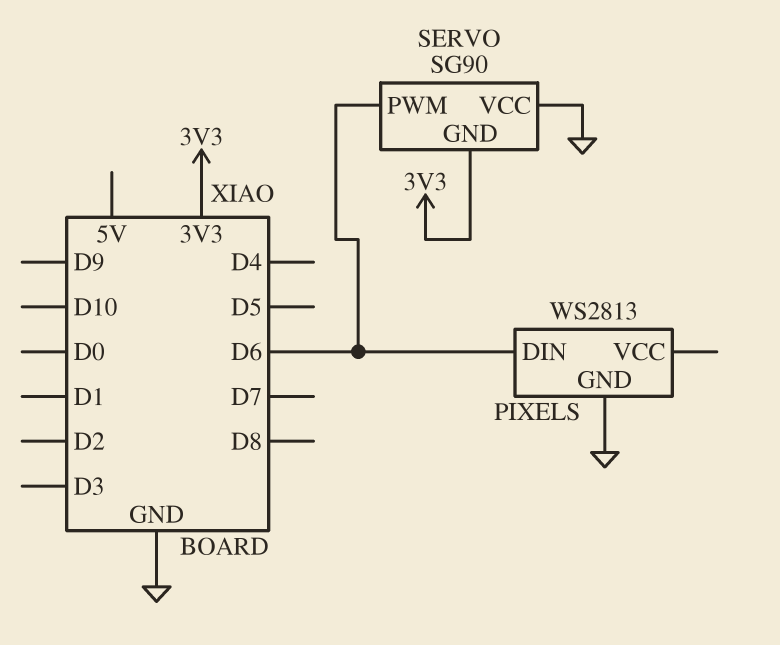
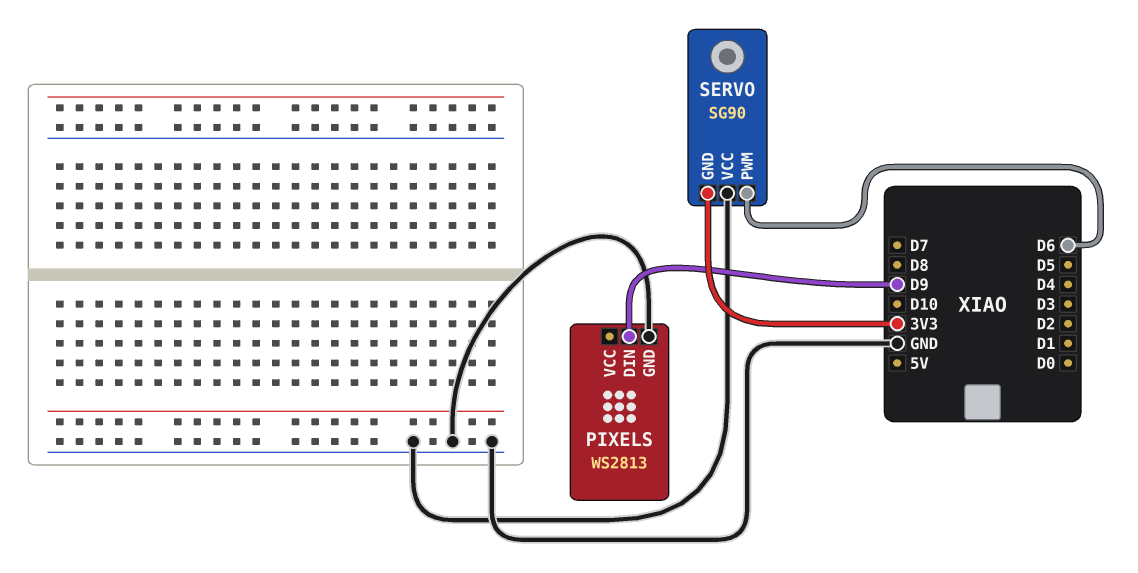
PIXELS pin DIN: D6 -> D9

